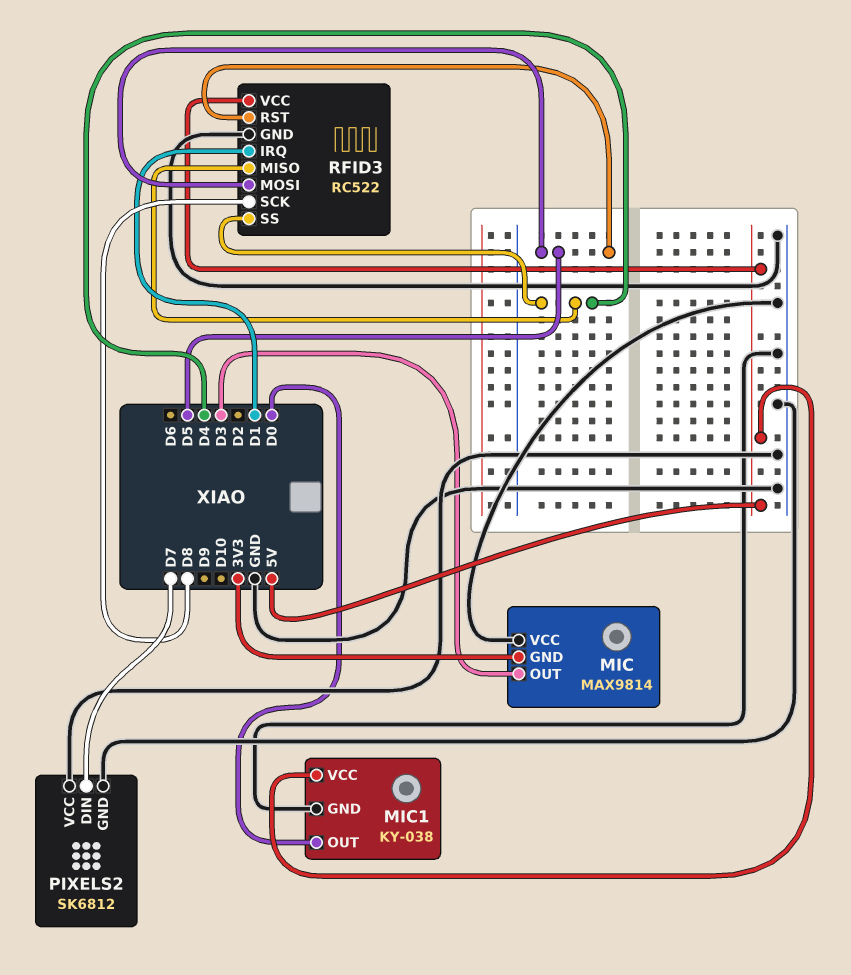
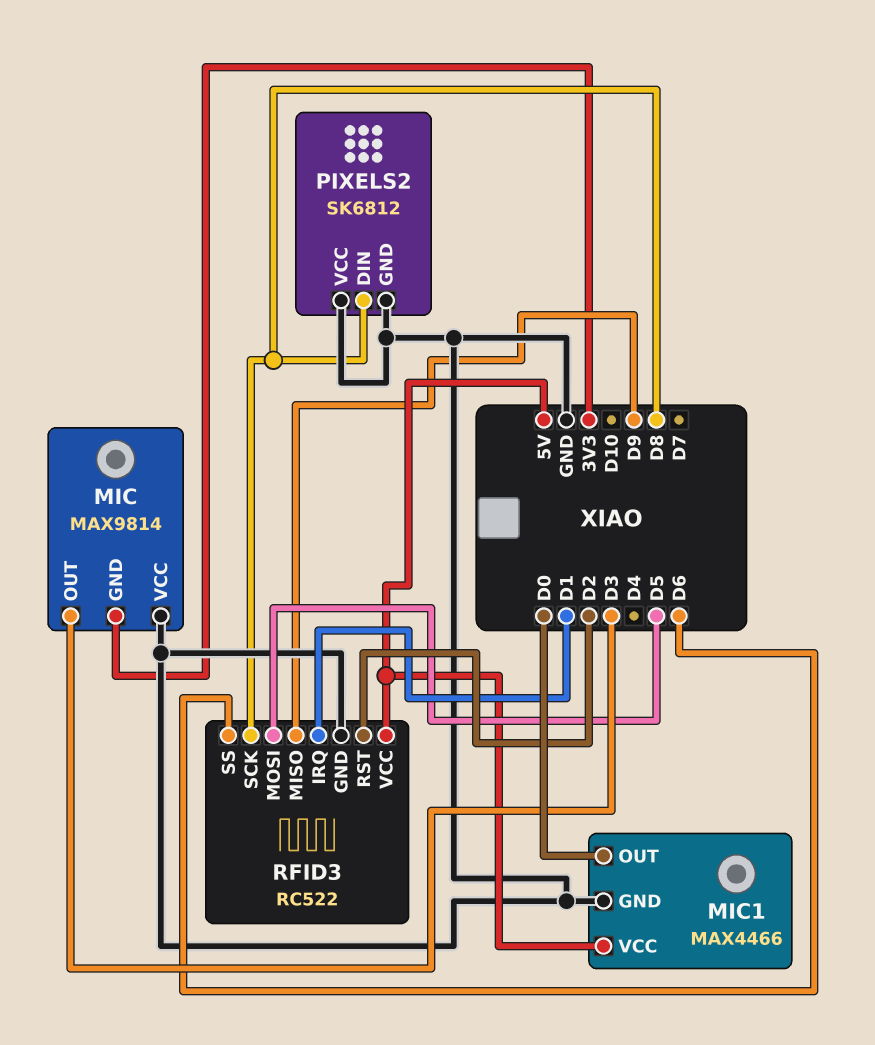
MIC1: KY-038 -> MAX4466
PIXELS2 pin DIN: D7 -> D8
RFID3 pin MISO: D4 -> D9
RFID3 pin RST: D5 -> D2
RFID3 pin SS: D4 -> D6

